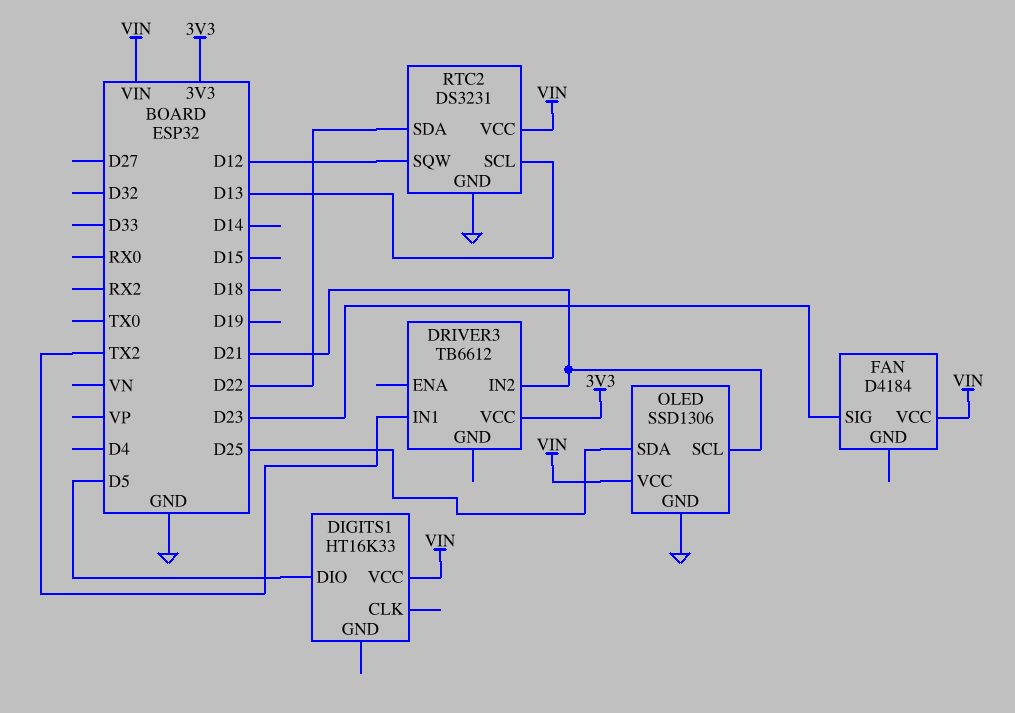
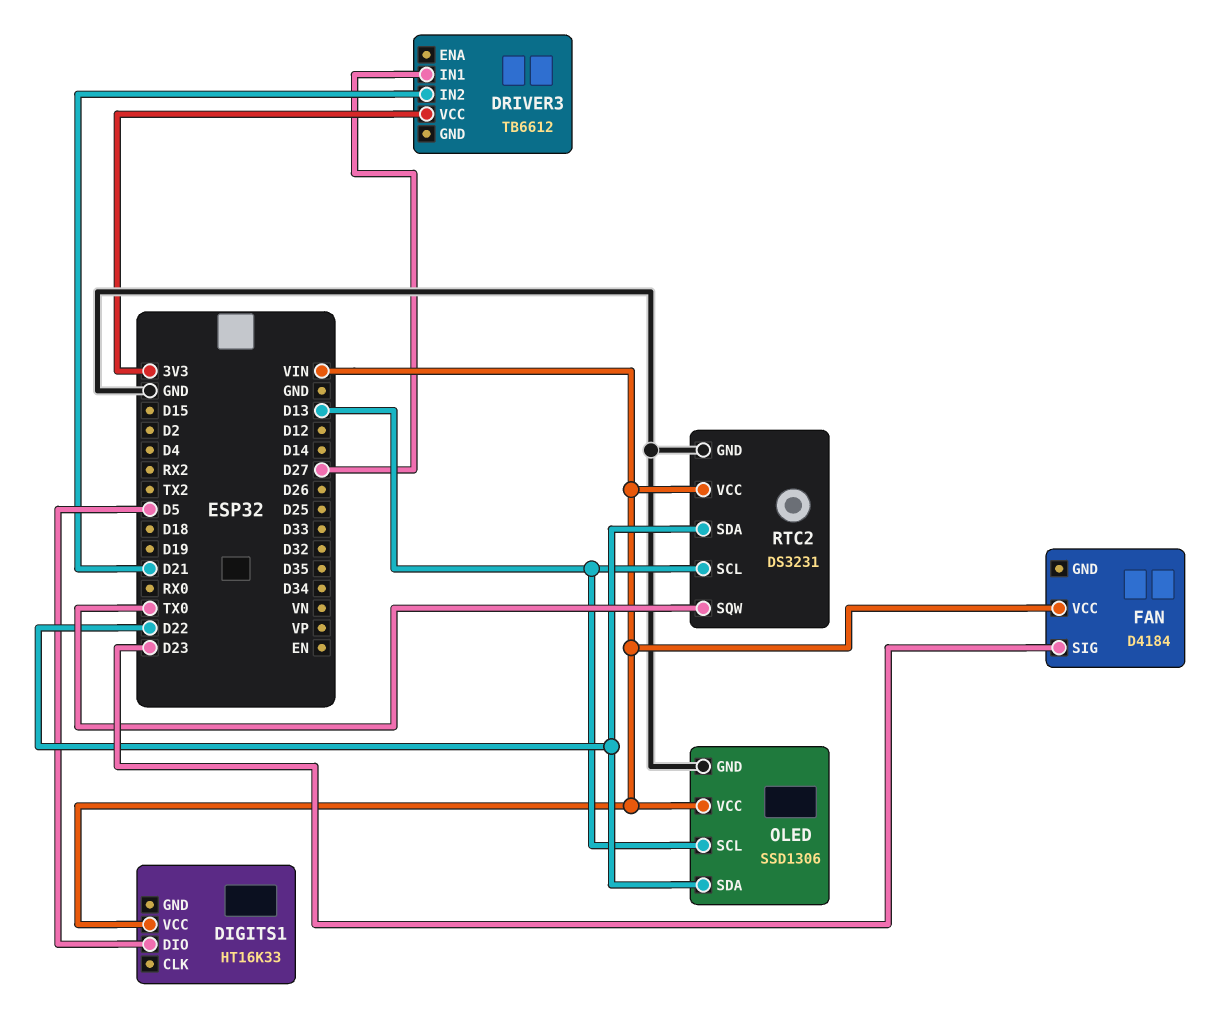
DRIVER3 pin IN1: TX2 -> D27
OLED pin SCL: D21 -> D13
OLED pin SDA: D25 -> D22
RTC2 pin SQW: D12 -> TX0

